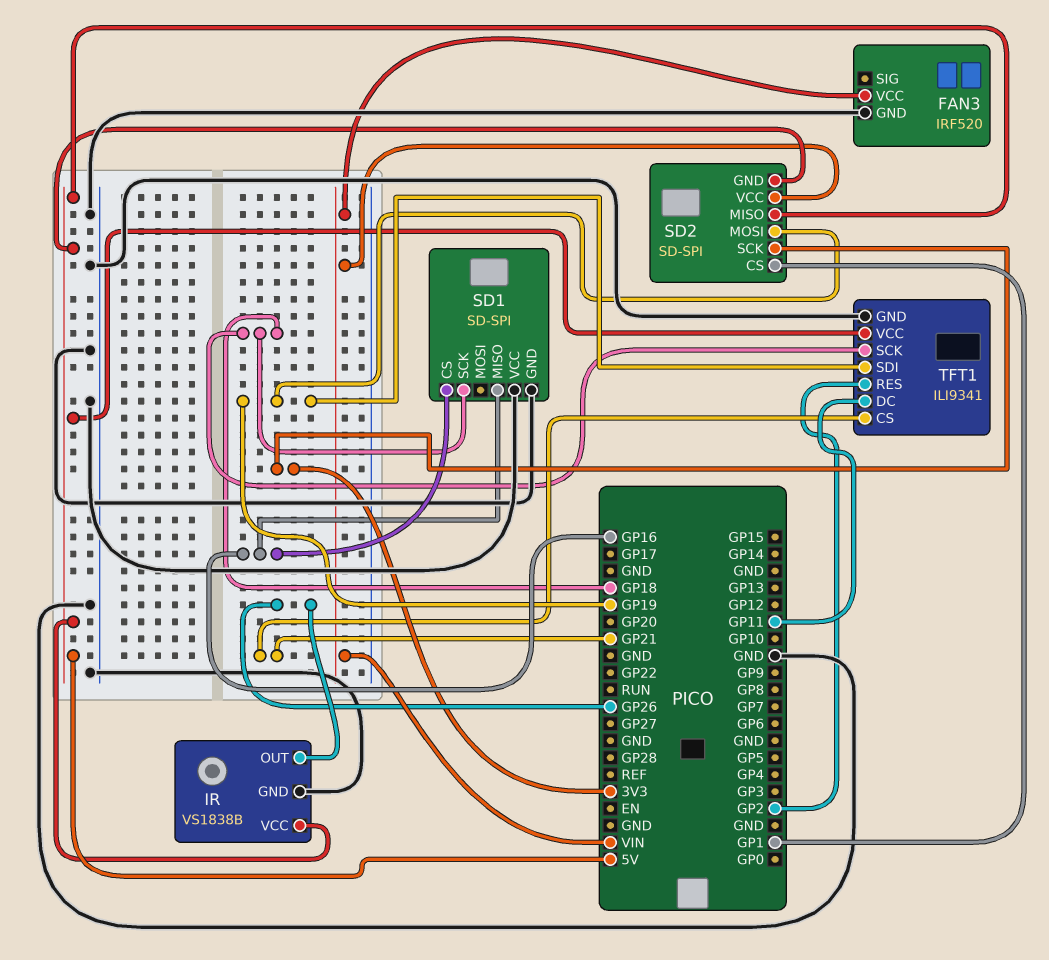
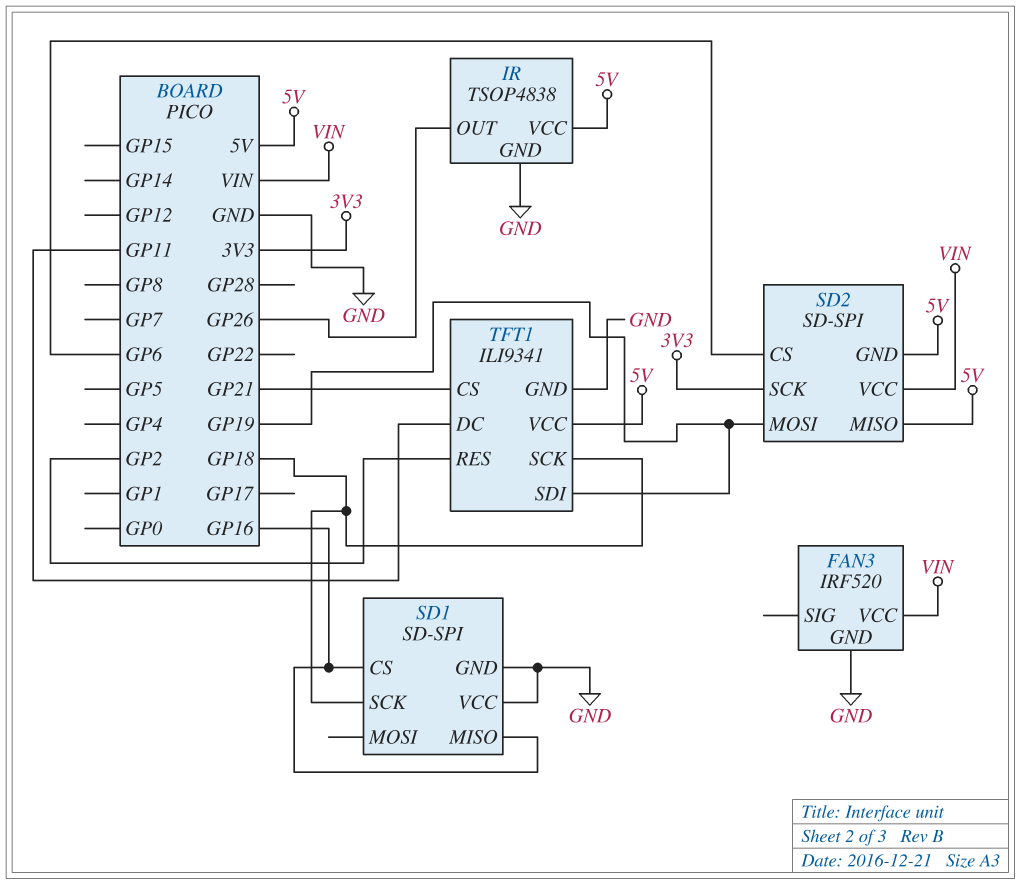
IR: VS1838B -> TSOP4838
SD2 pin CS: GP1 -> GP6

